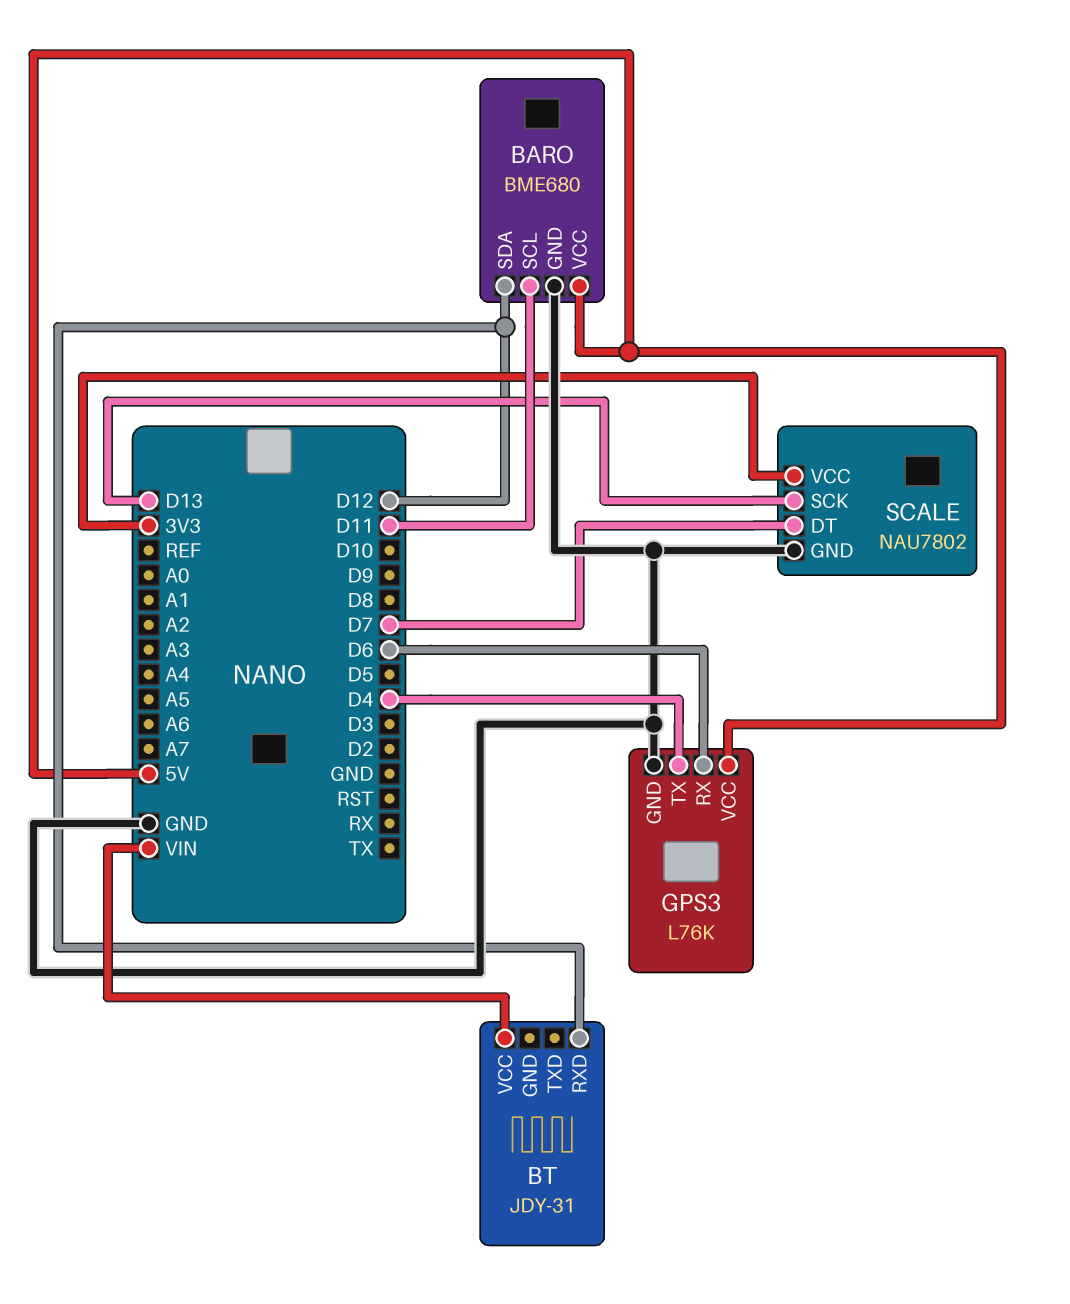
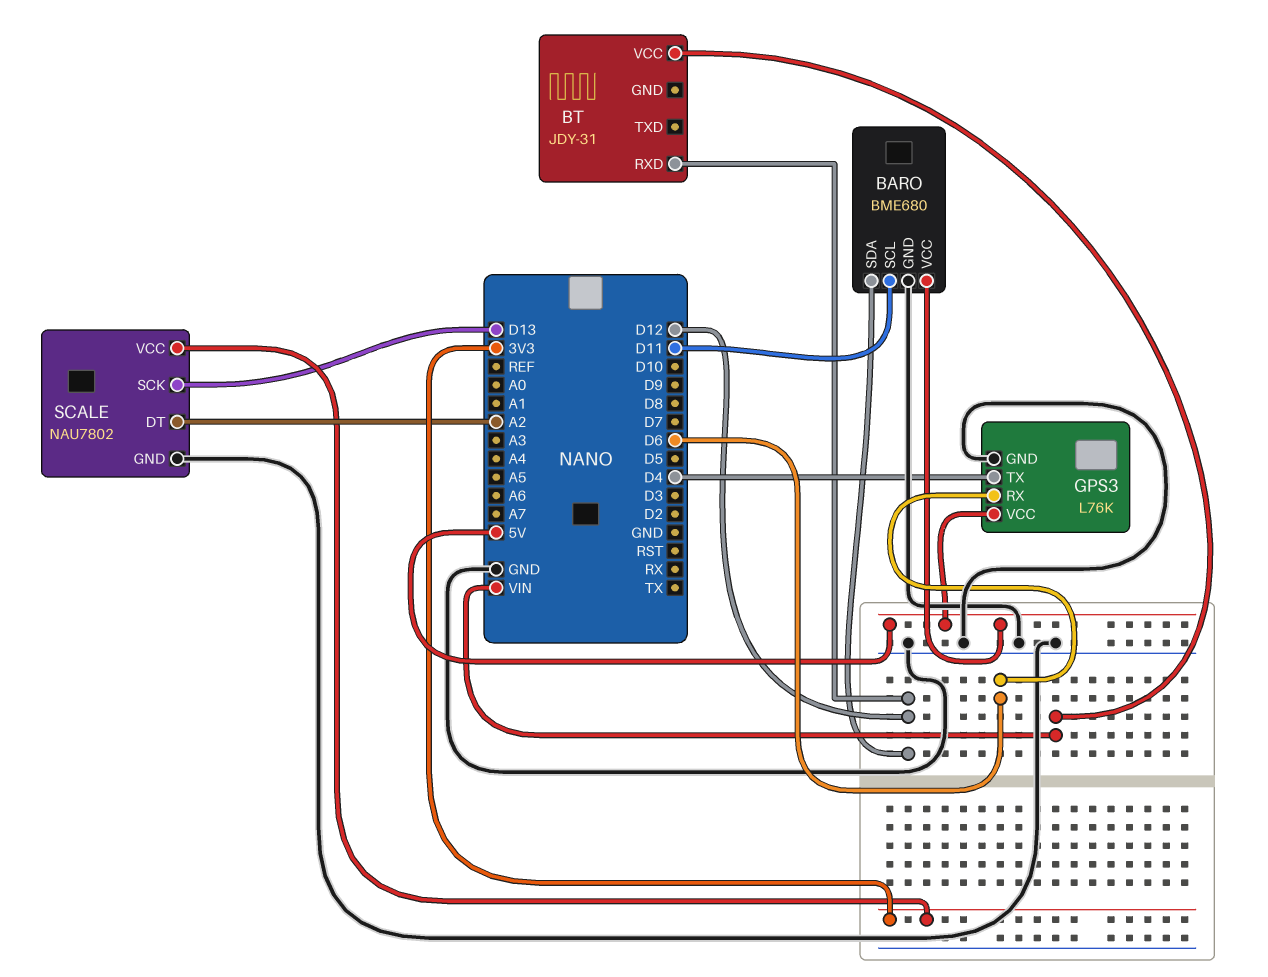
SCALE pin DT: D7 -> A2

